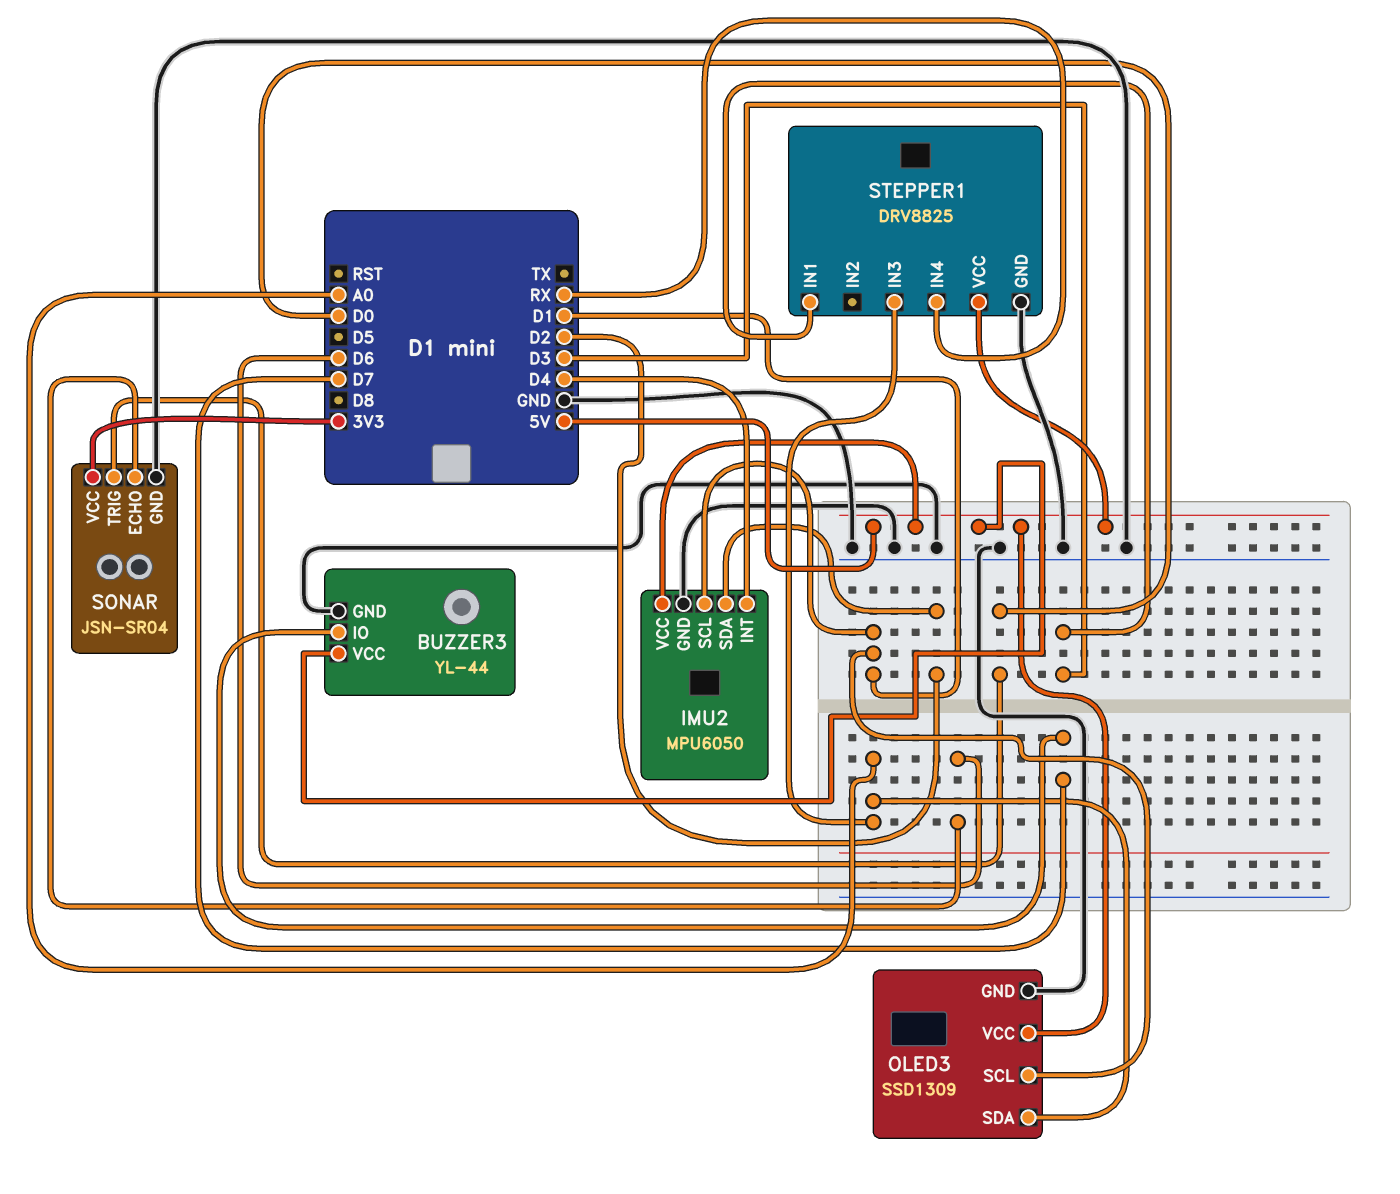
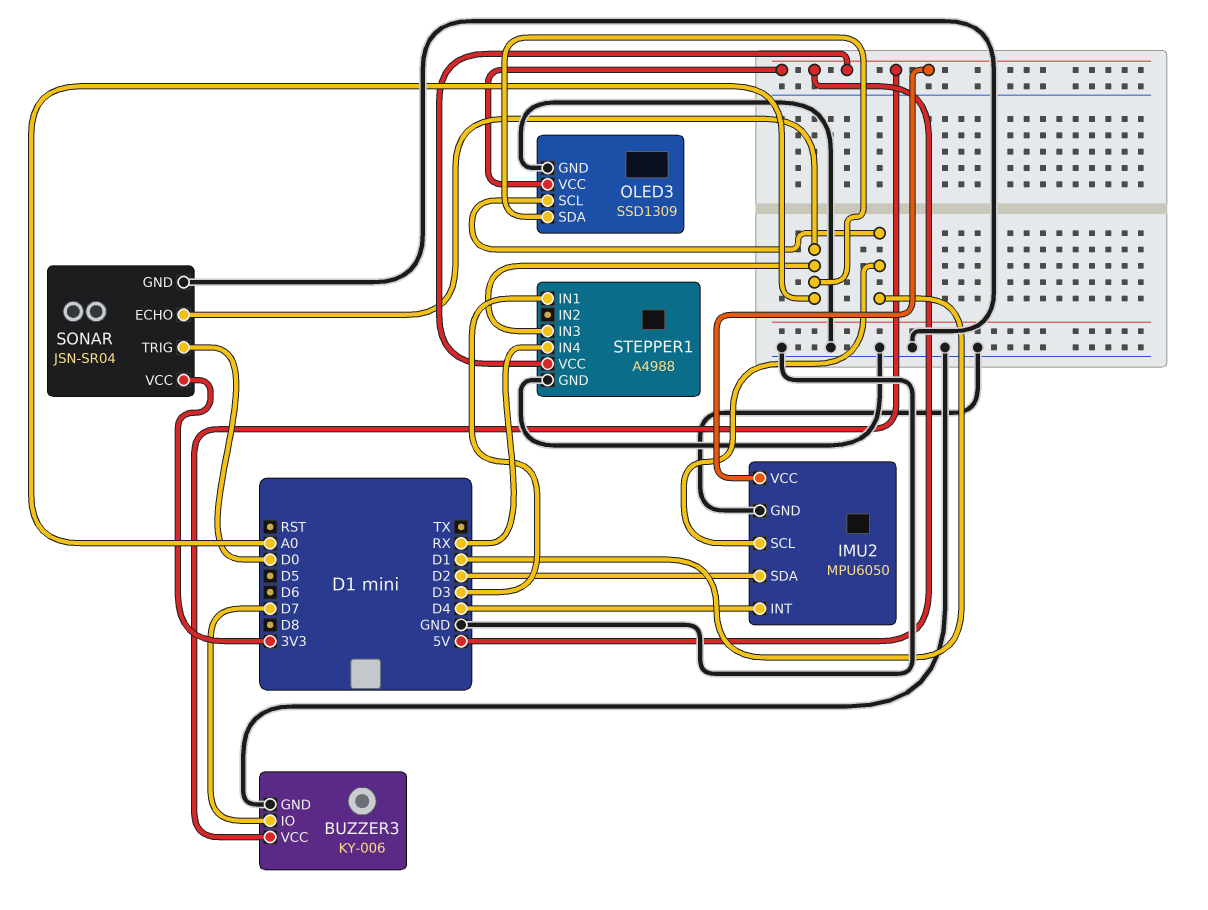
BUZZER3: YL-44 -> KY-006
SONAR pin ECHO: D6 -> A0
STEPPER1: DRV8825 -> A4988

